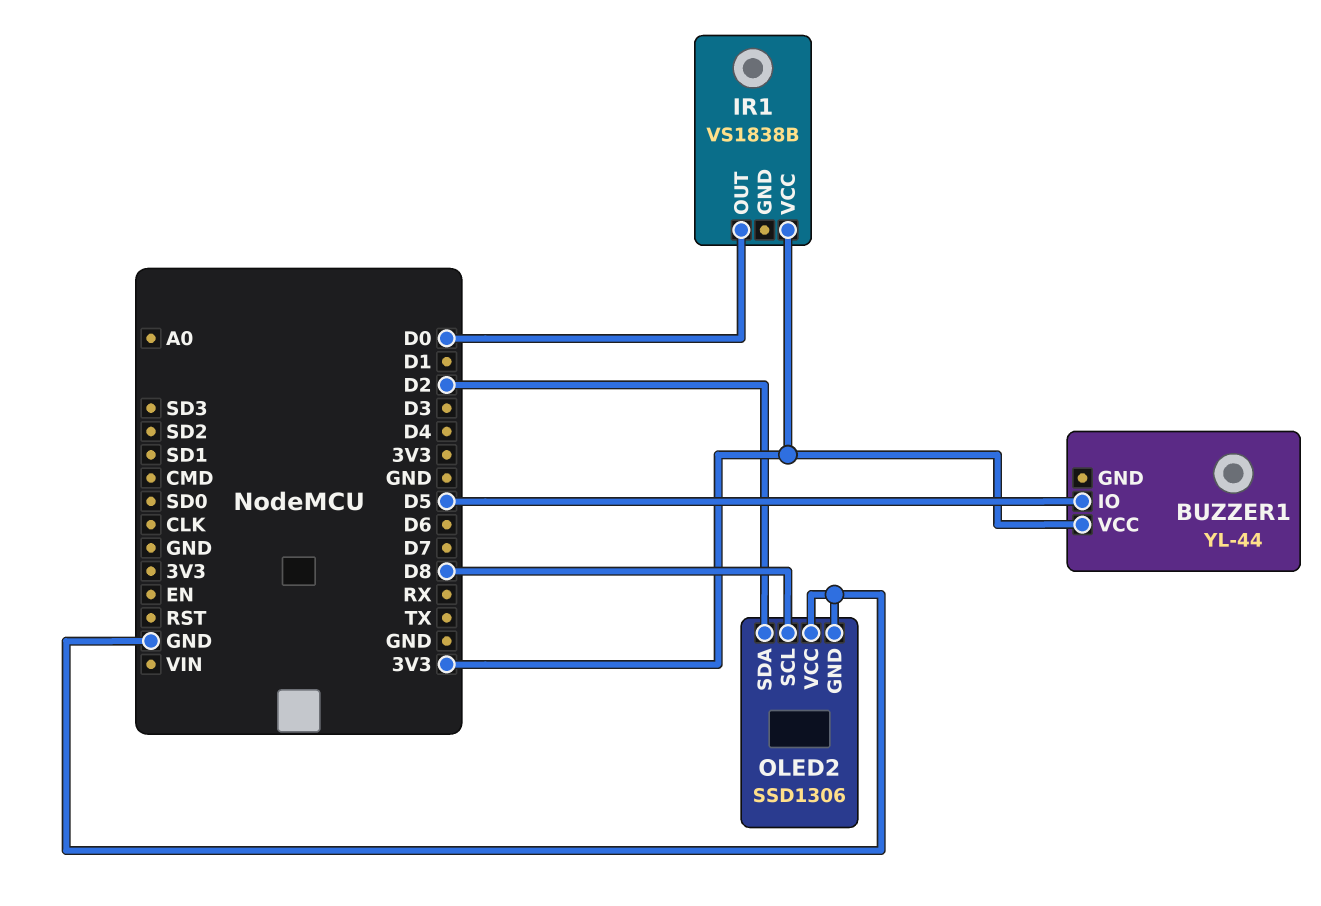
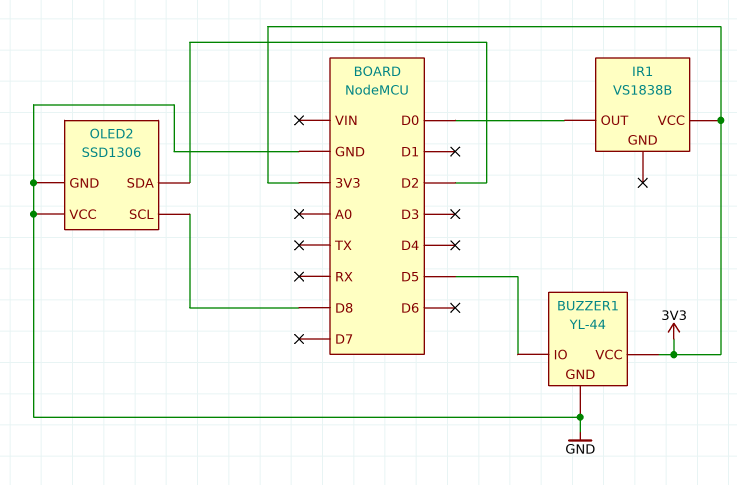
BUZZER1 pin GND: none -> GND

